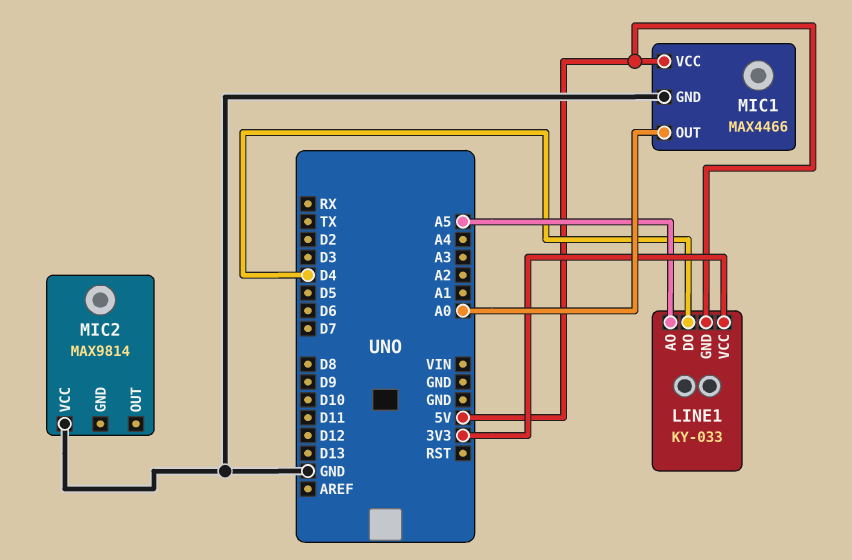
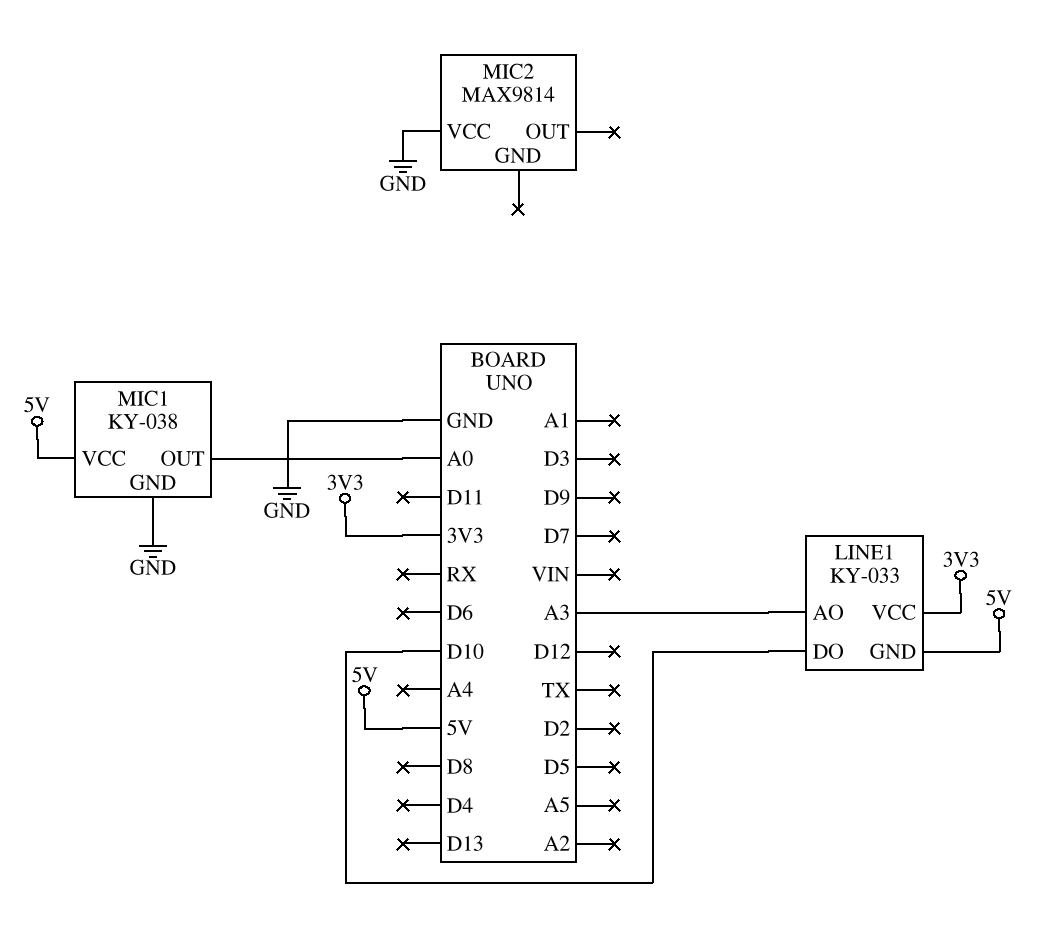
LINE1 pin AO: A5 -> A3
LINE1 pin DO: D4 -> D10
MIC1: MAX4466 -> KY-038

